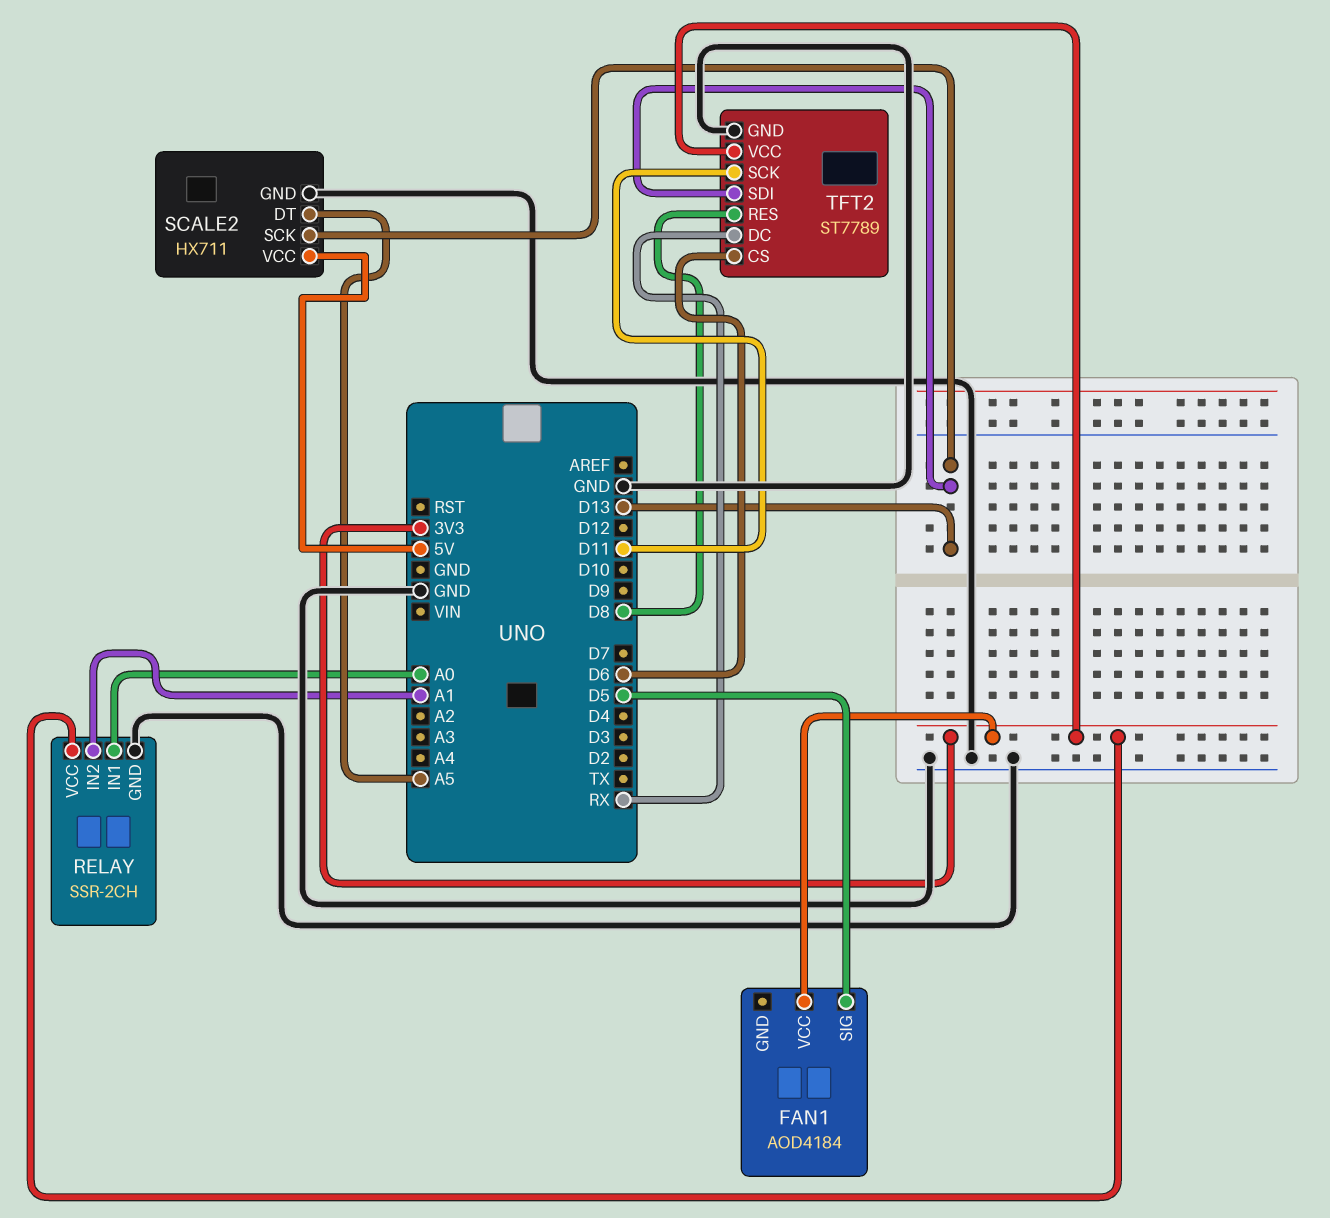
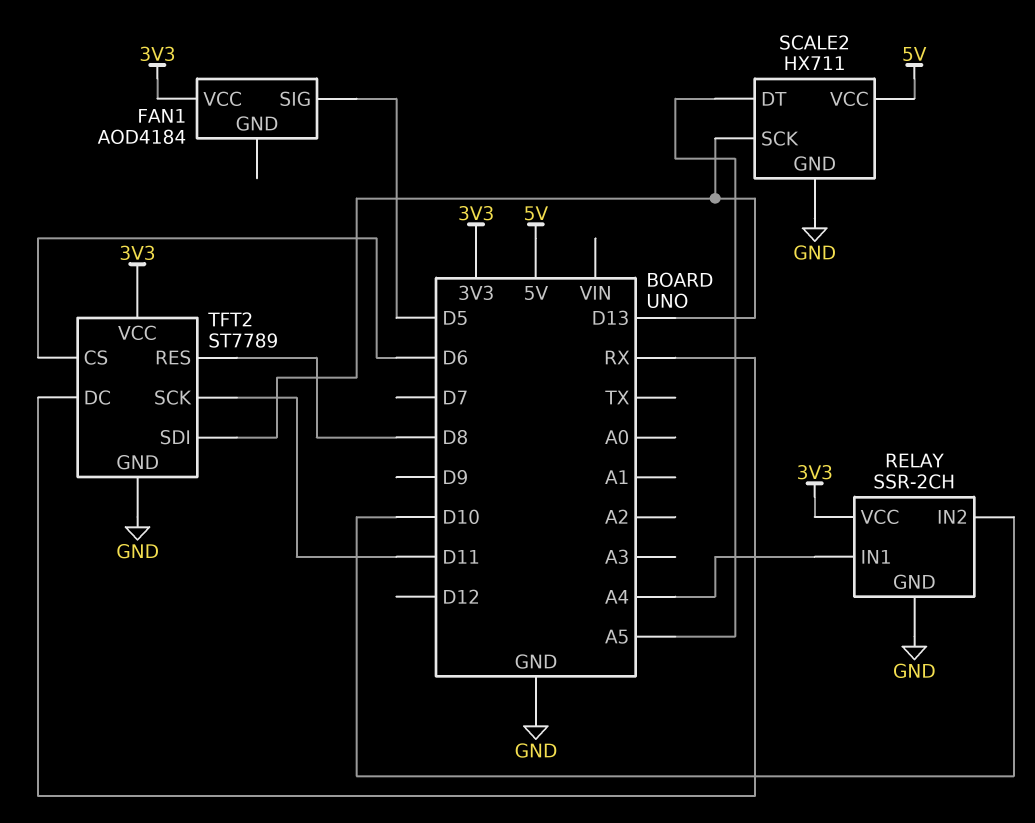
RELAY pin IN1: A0 -> A4
RELAY pin IN2: A1 -> D10

